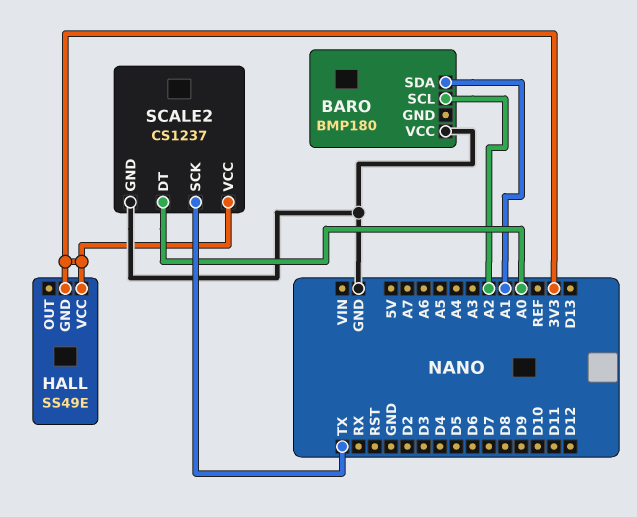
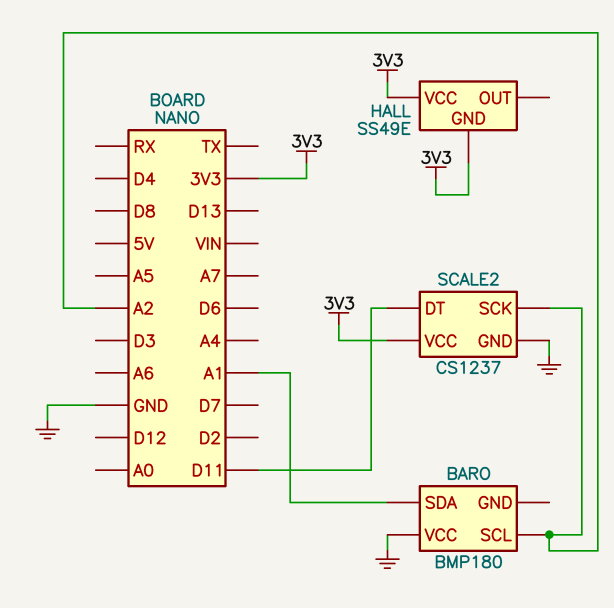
SCALE2 pin DT: A0 -> D11
SCALE2 pin SCK: TX -> A2

